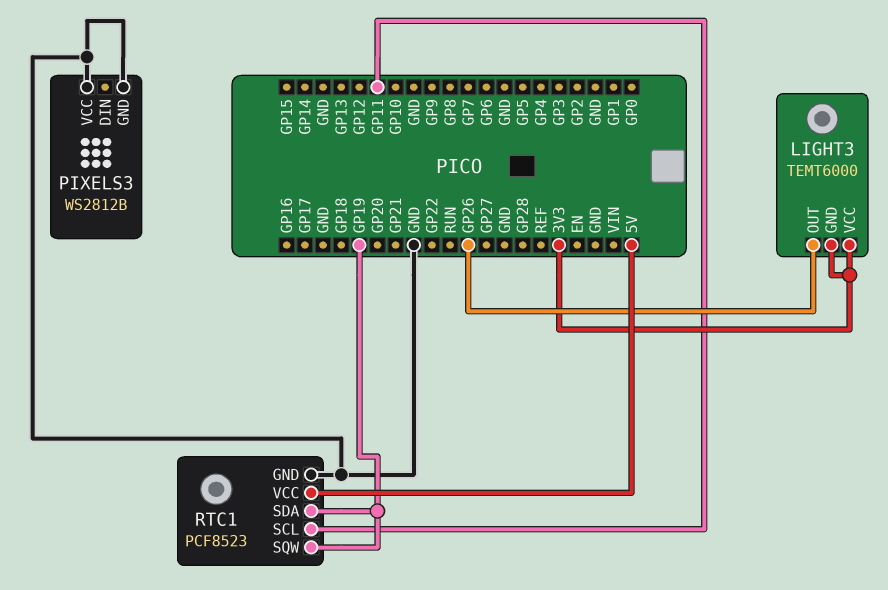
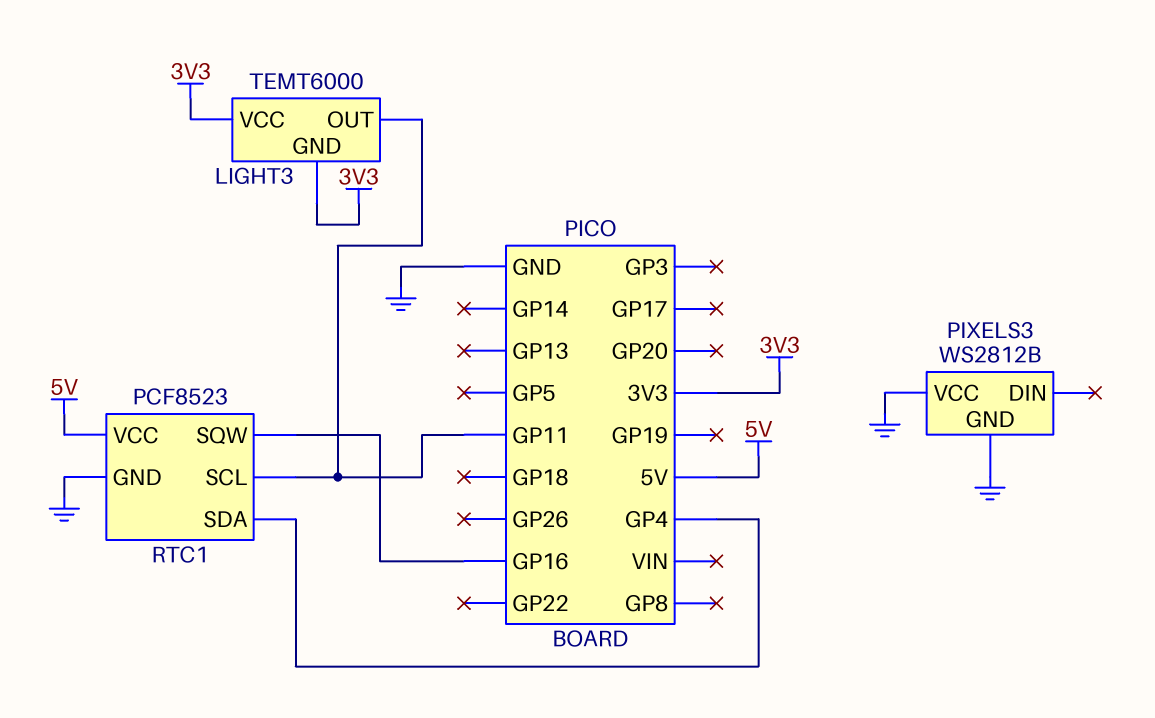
LIGHT3 pin OUT: GP26 -> GP11
RTC1 pin SDA: GP19 -> GP4
RTC1 pin SQW: GP19 -> GP16

